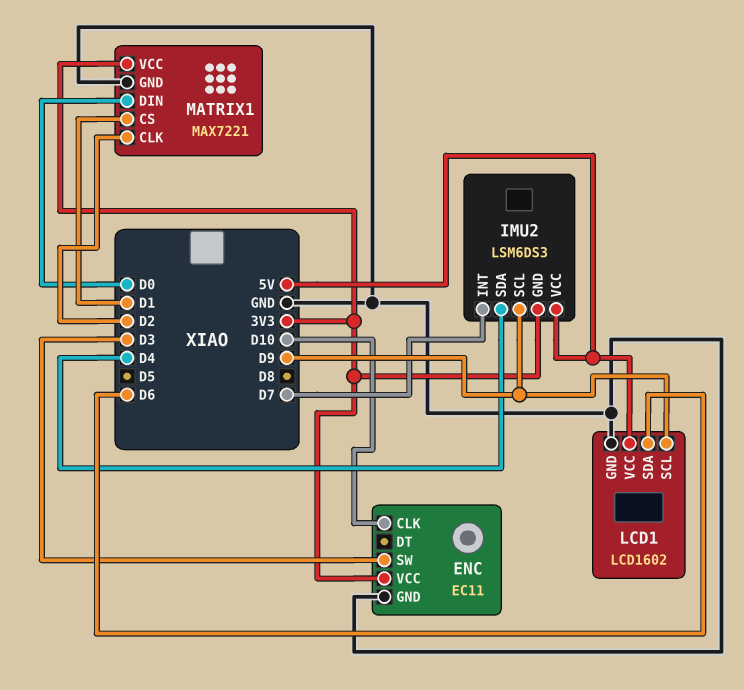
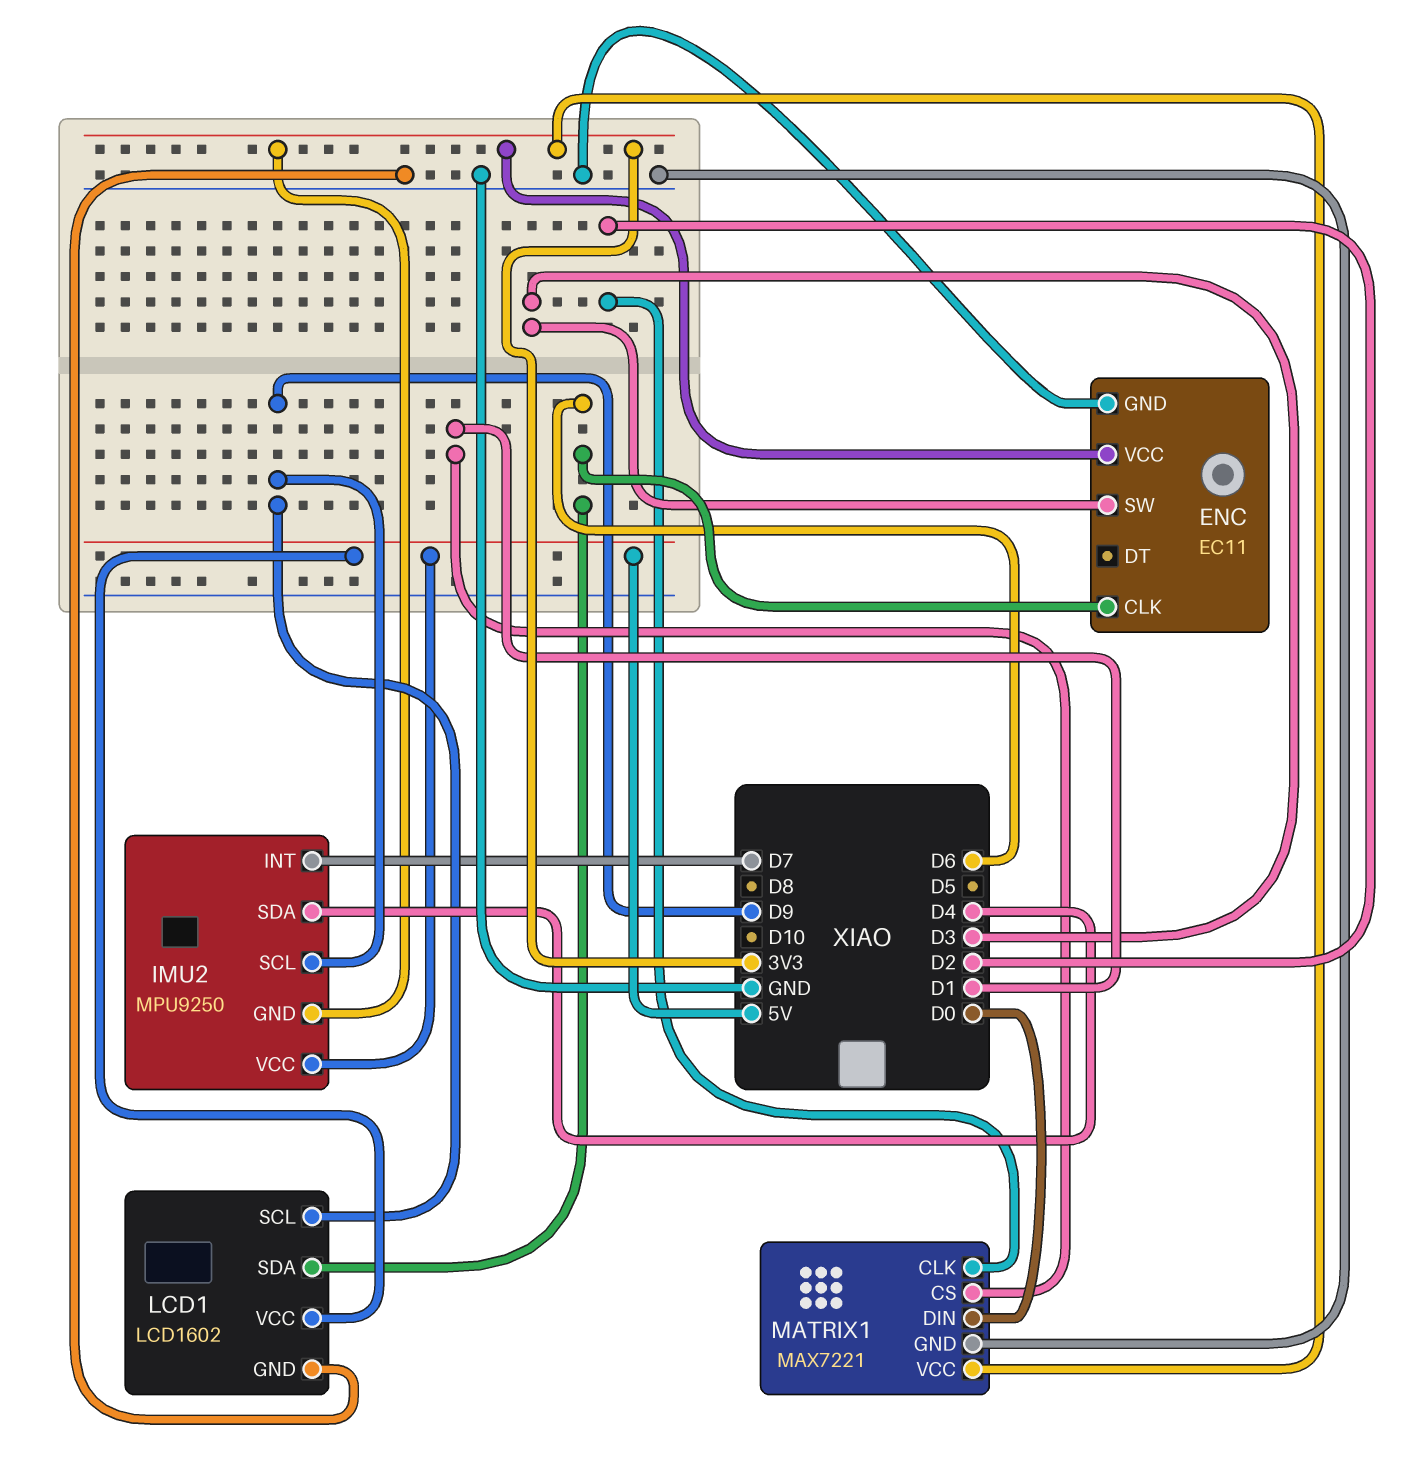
ENC pin CLK: D10 -> D6
IMU2: LSM6DS3 -> MPU9250

